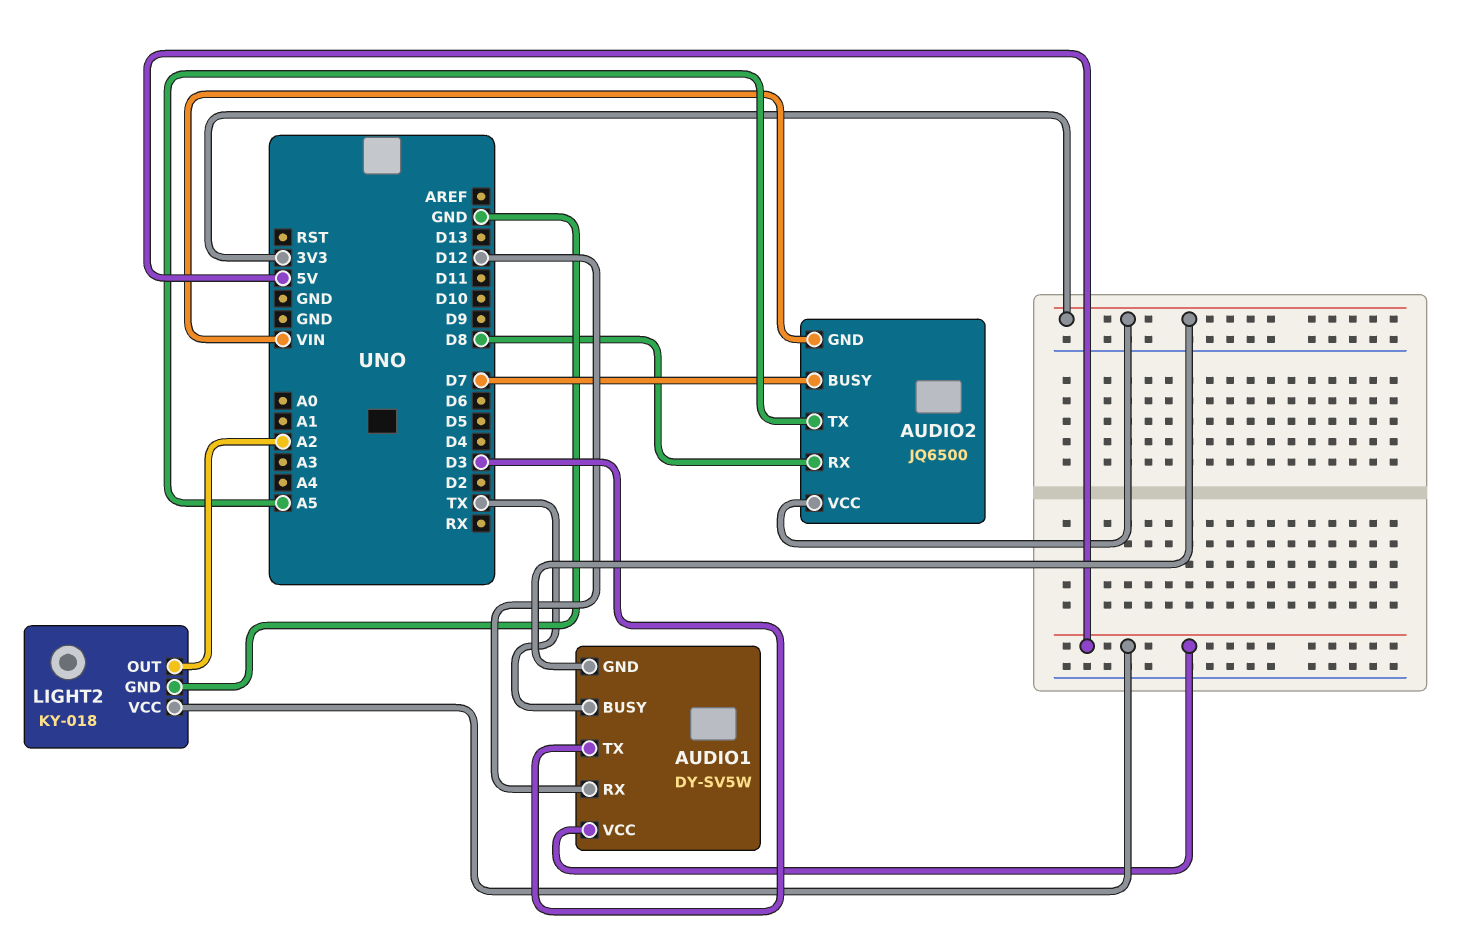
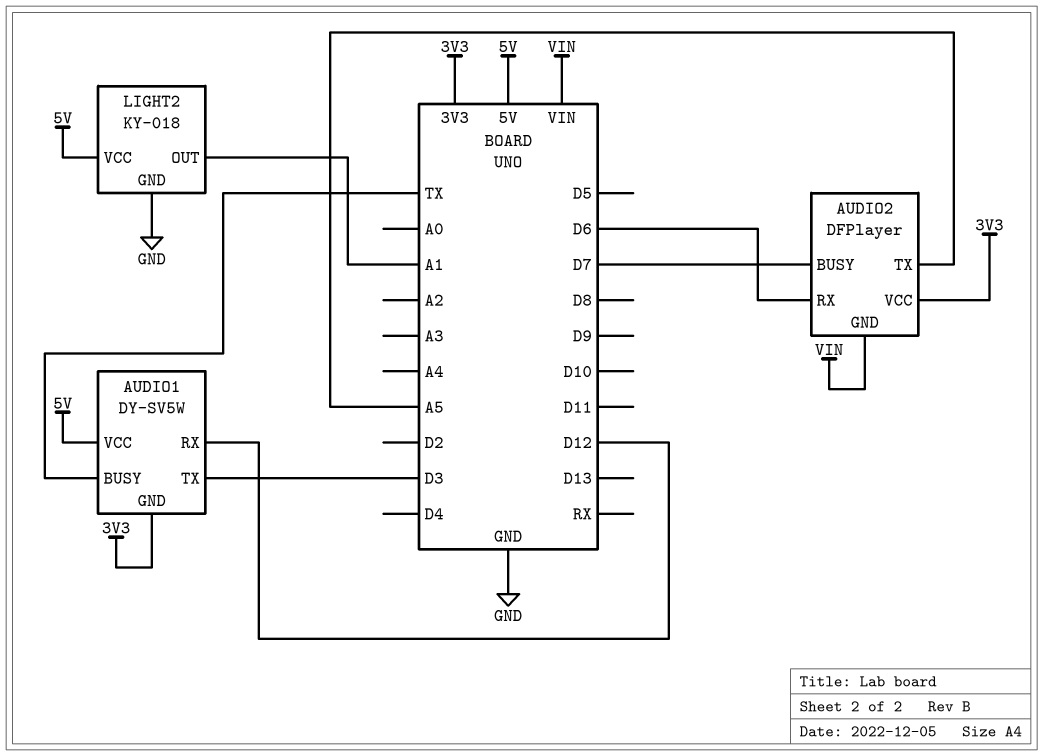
AUDIO2: JQ6500 -> DFPlayer
AUDIO2 pin RX: D8 -> D6
LIGHT2 pin OUT: A2 -> A1

